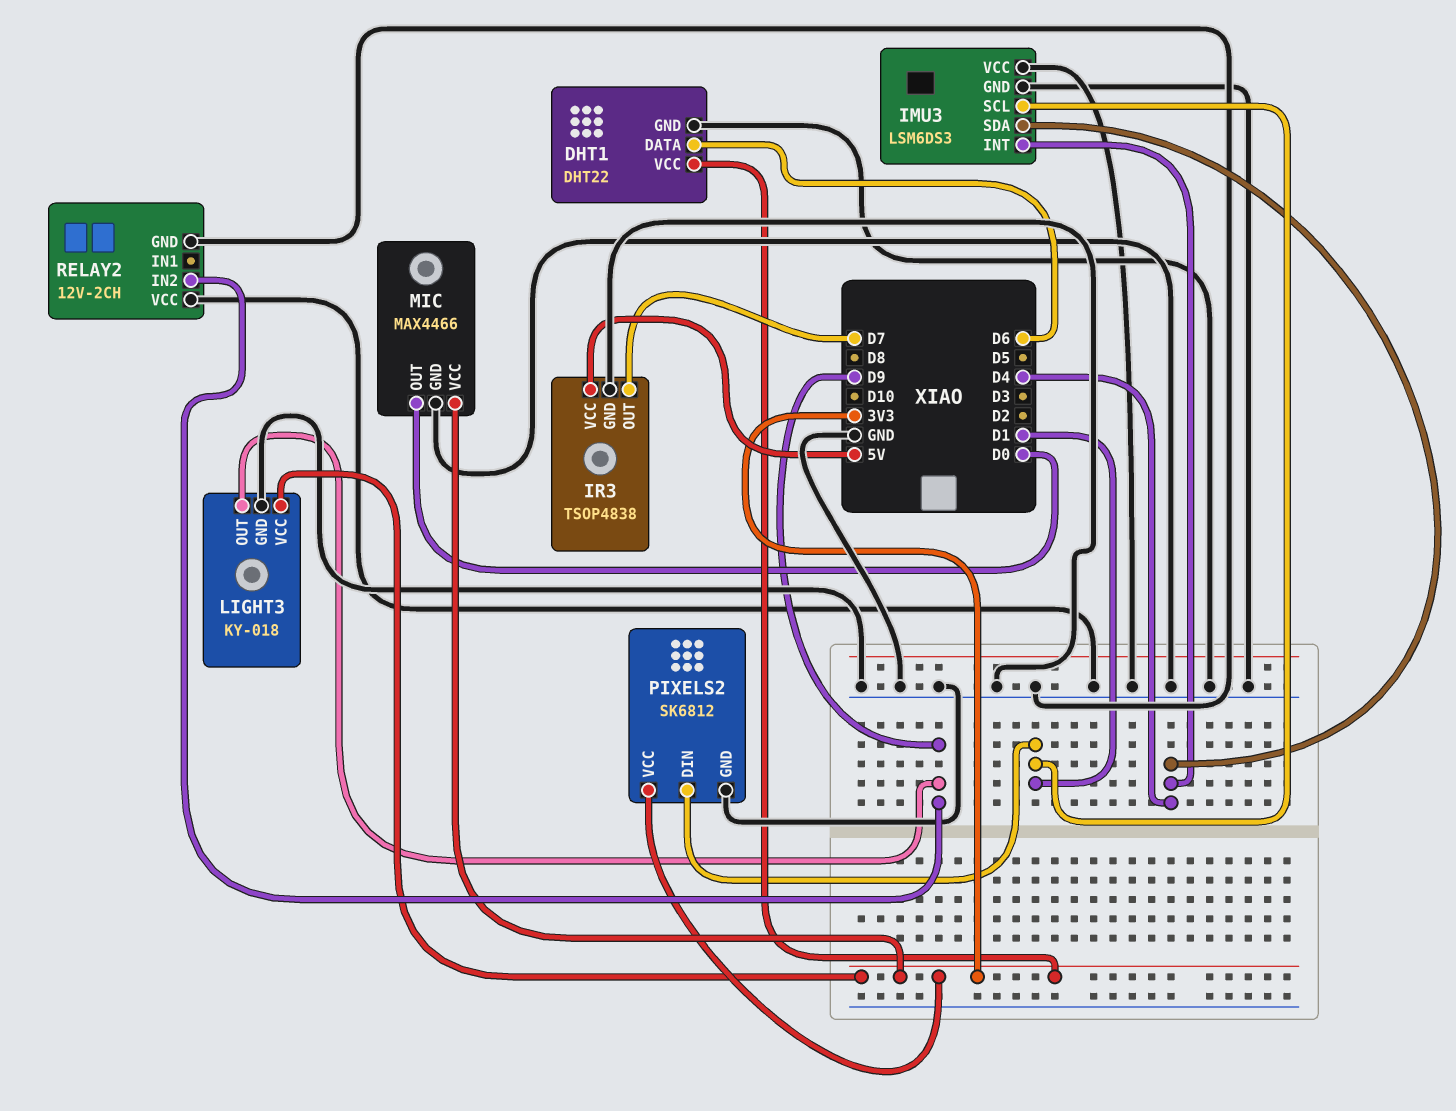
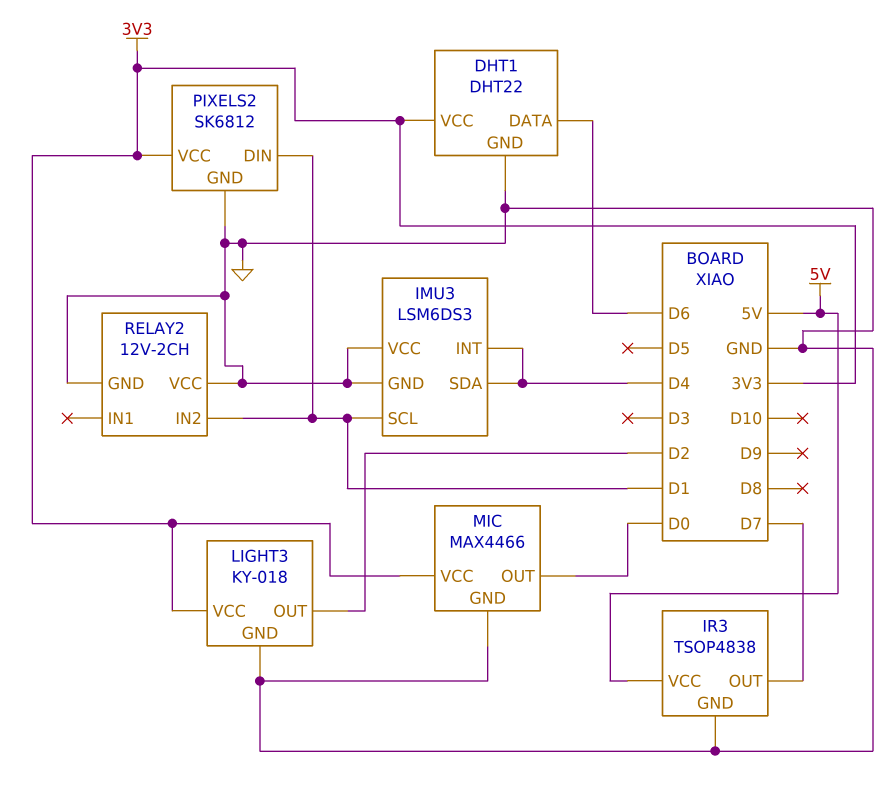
LIGHT3 pin OUT: D9 -> D2
RELAY2 pin IN2: D9 -> D1

